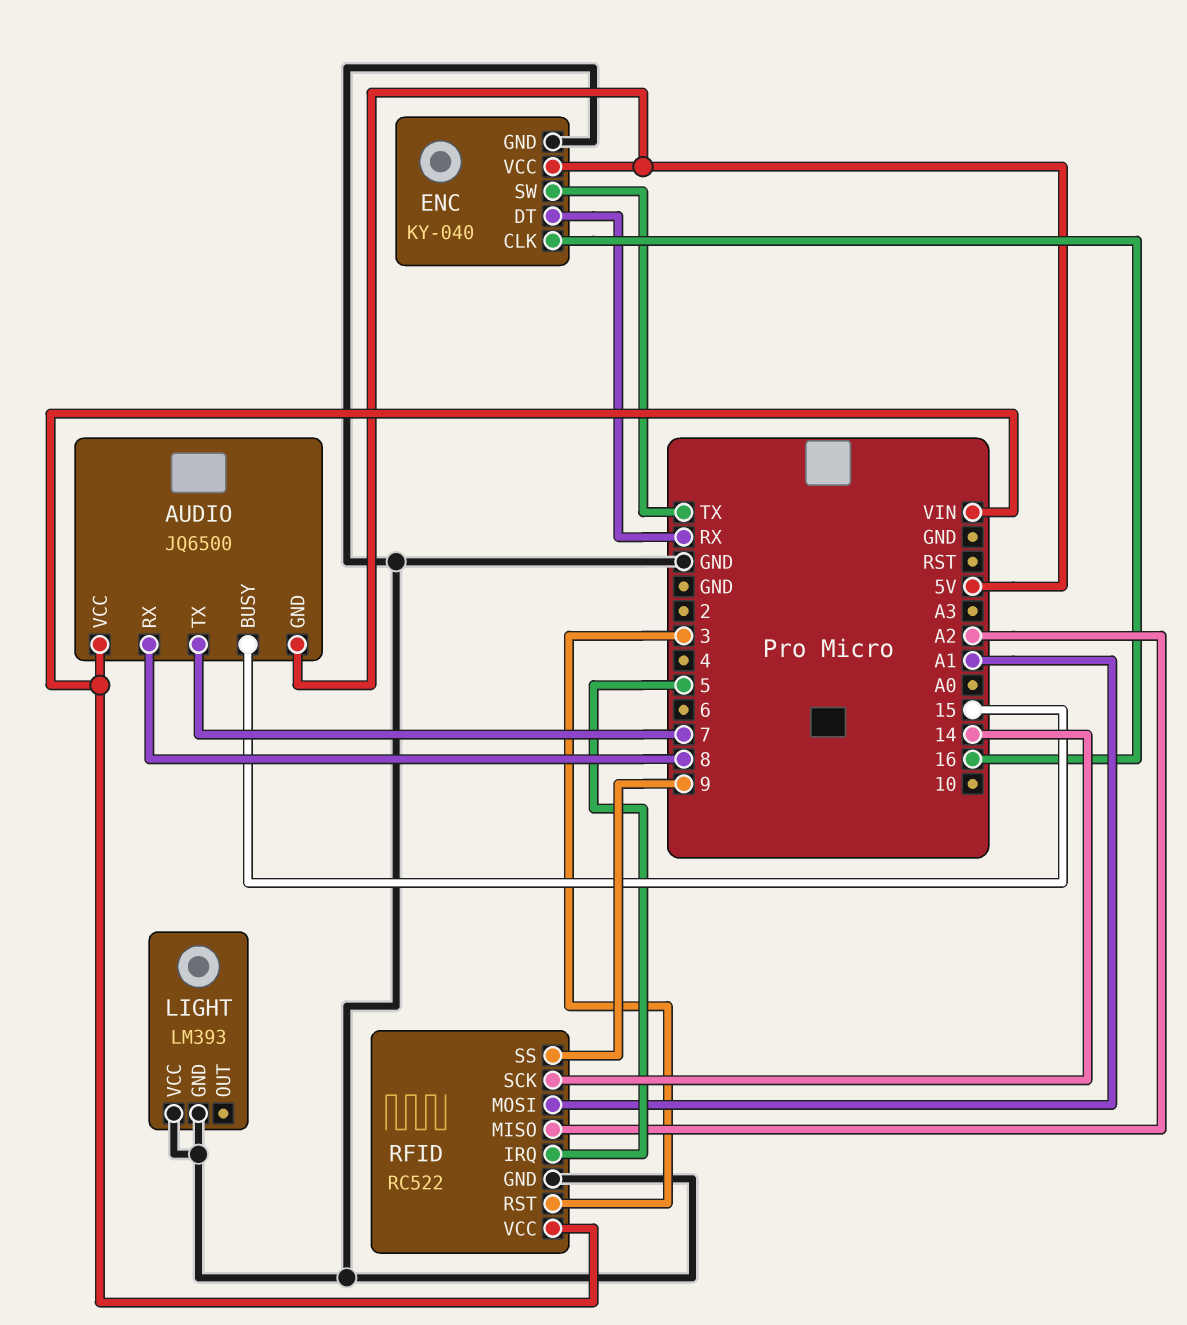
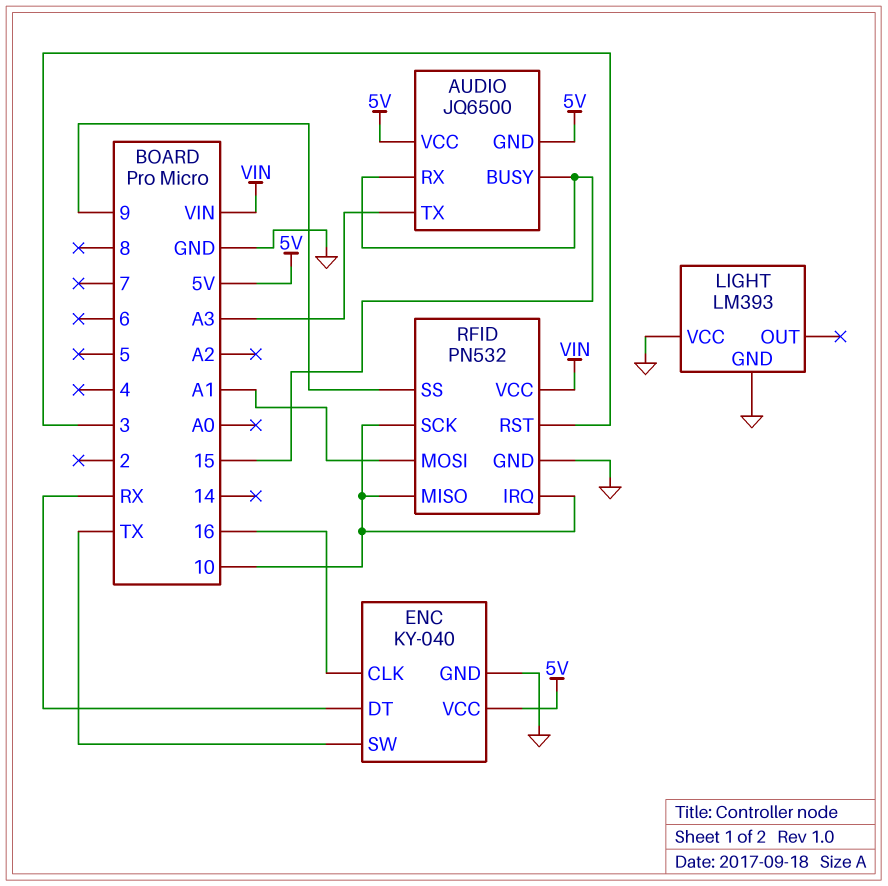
AUDIO pin RX: 8 -> 15
AUDIO pin TX: 7 -> A3
AUDIO pin VCC: VIN -> 5V
RFID: RC522 -> PN532
RFID pin IRQ: 5 -> 10
RFID pin MISO: A2 -> 10
RFID pin SCK: 14 -> 10

